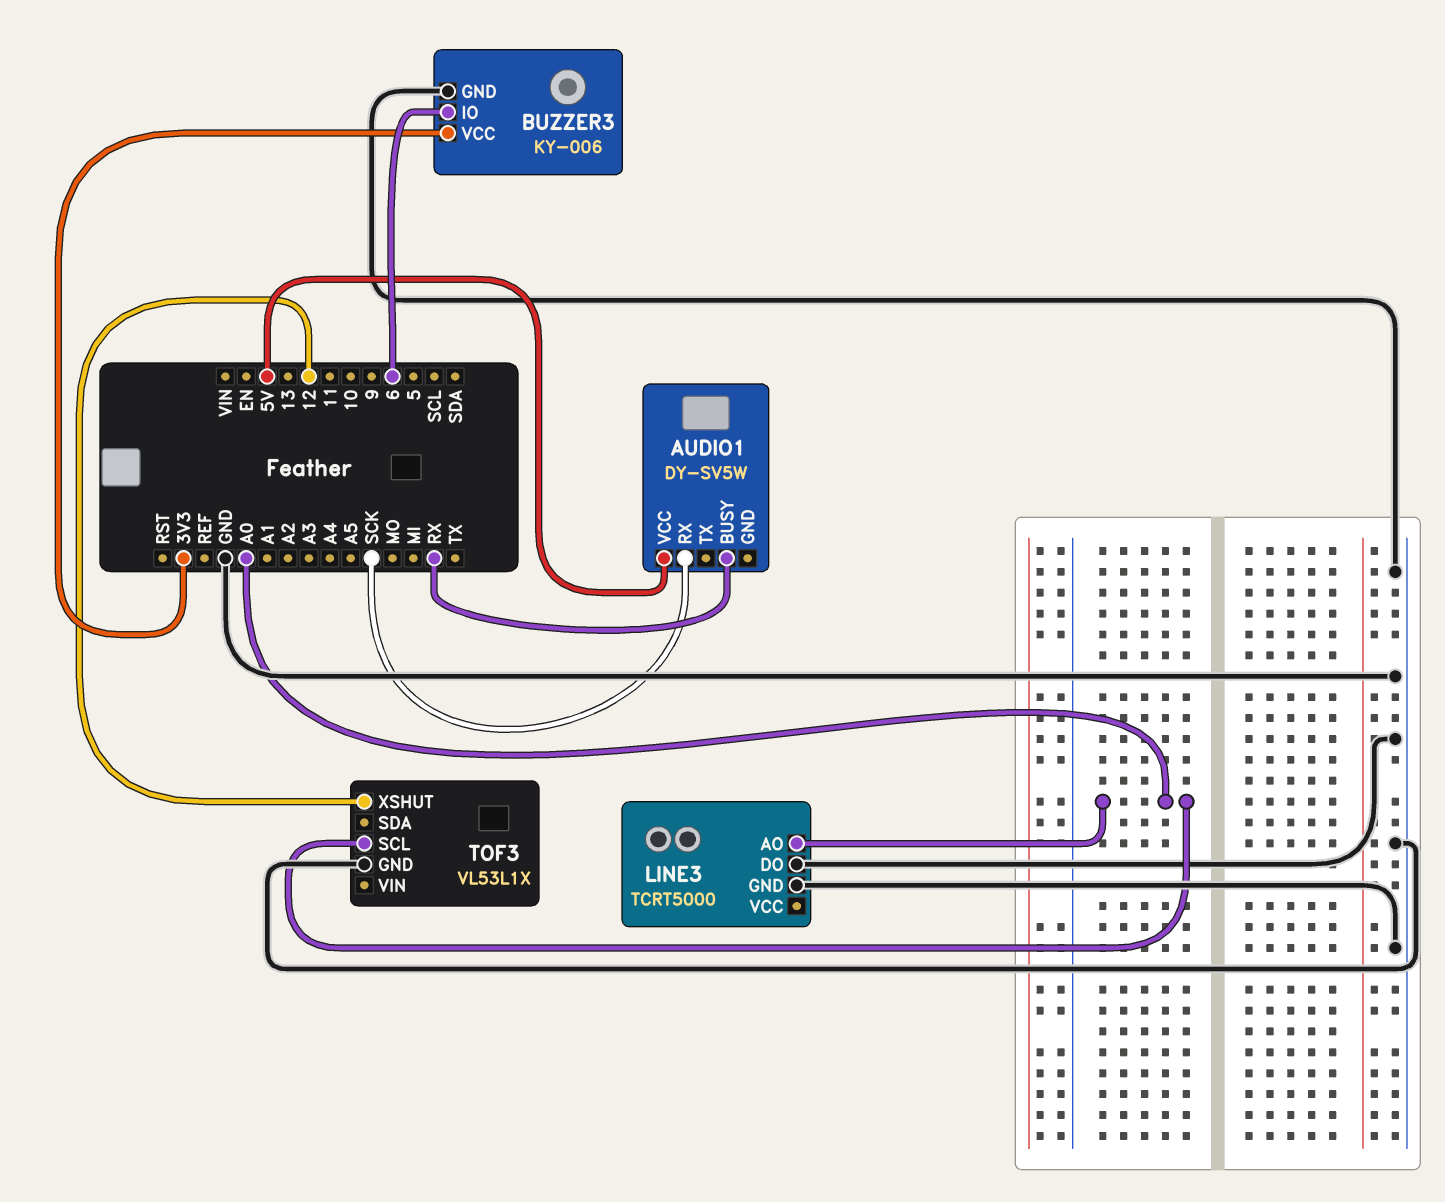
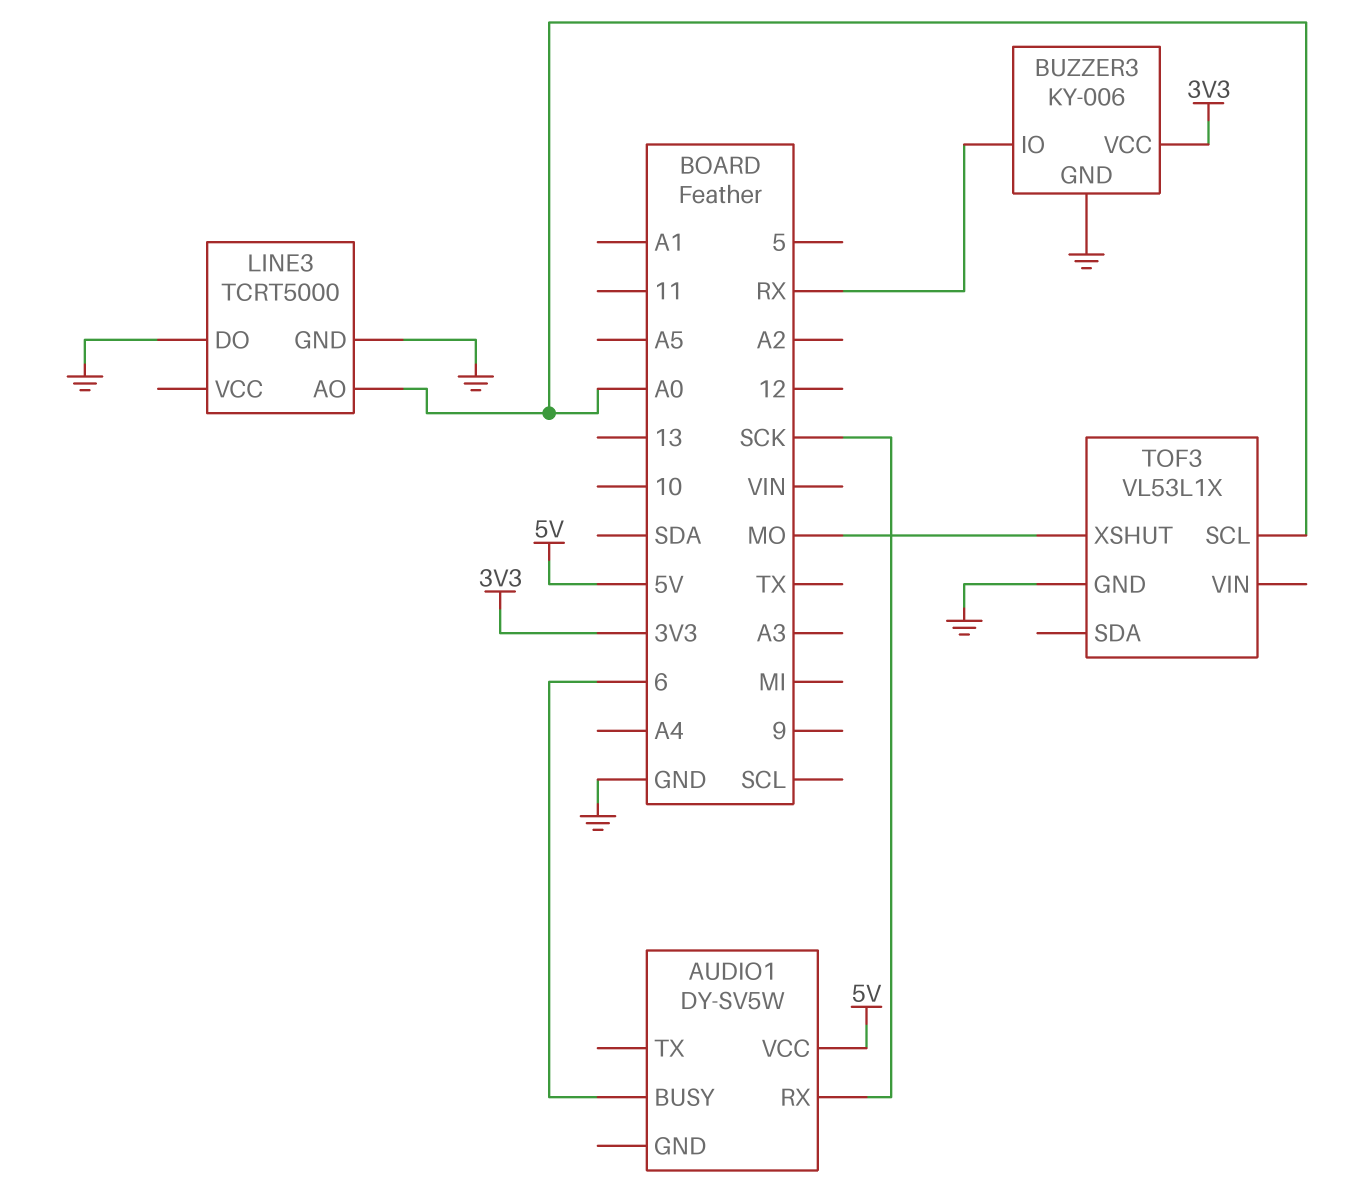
AUDIO1 pin BUSY: RX -> 6
BUZZER3 pin IO: 6 -> RX
TOF3 pin XSHUT: 12 -> MO

